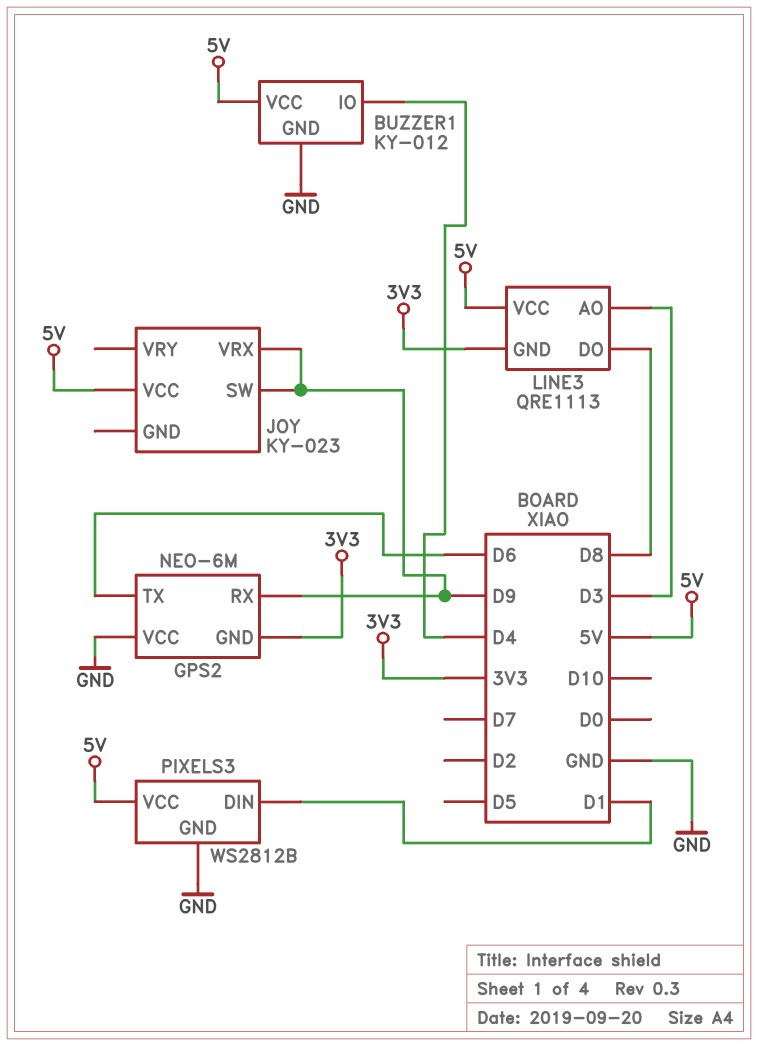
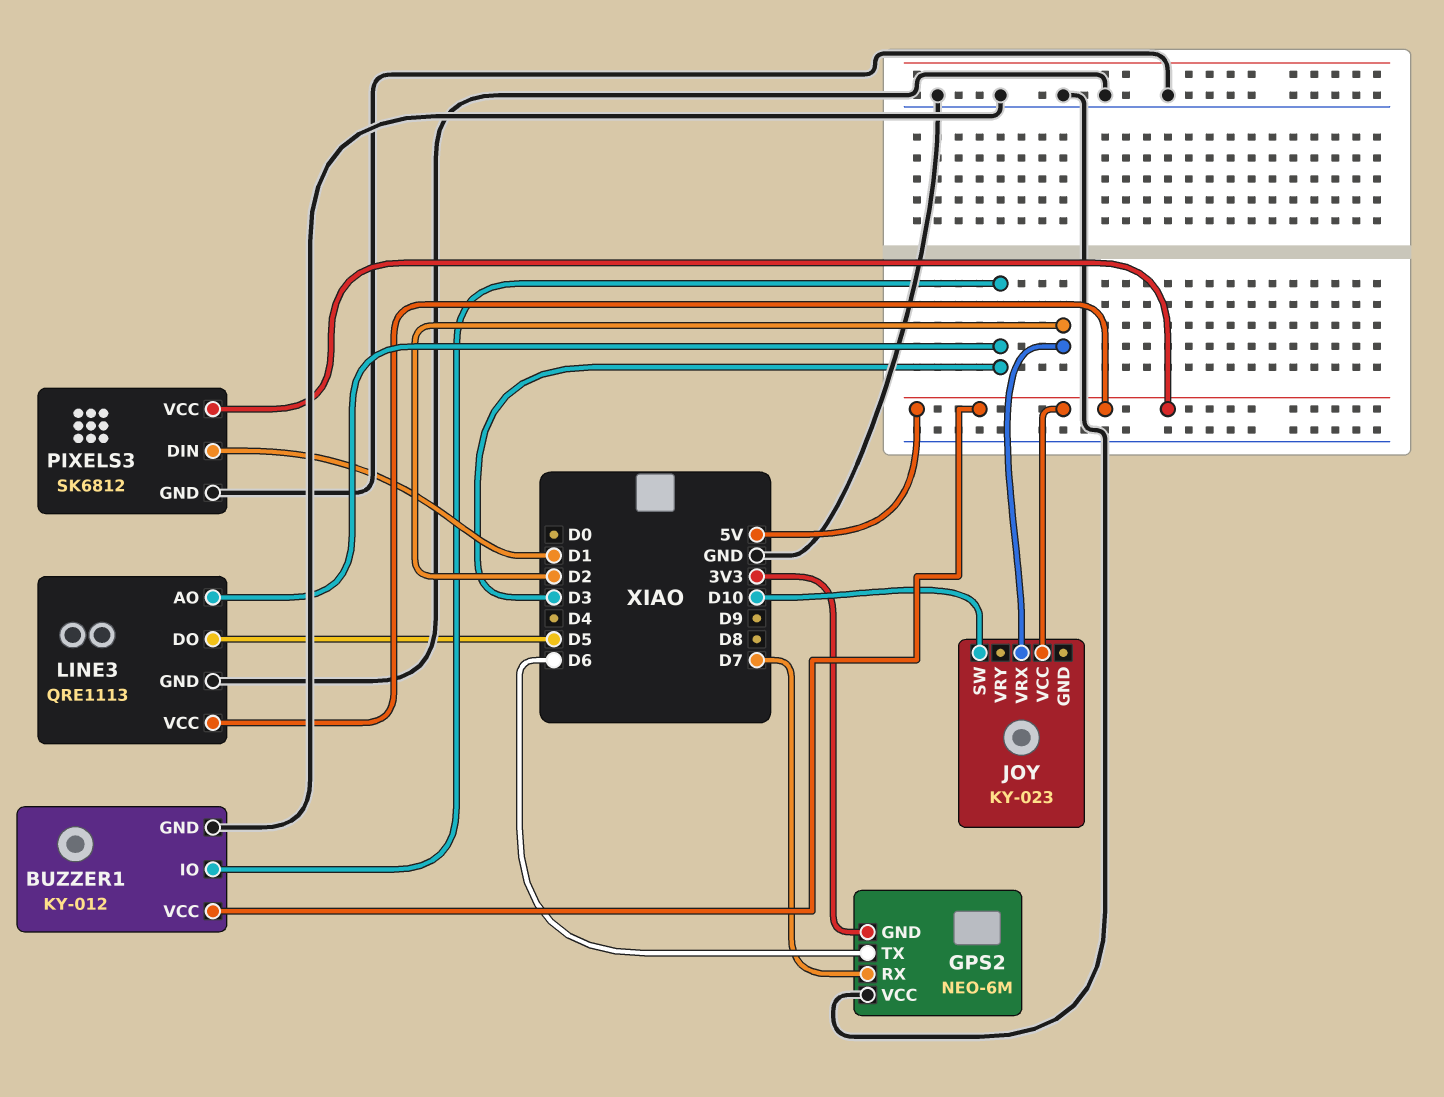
BUZZER1 pin IO: D4 -> D3
GPS2 pin RX: D9 -> D7
JOY pin SW: D9 -> D10
JOY pin VRX: D9 -> D2
LINE3 pin DO: D8 -> D5
LINE3 pin GND: 3V3 -> GND
PIXELS3: WS2812B -> SK6812

